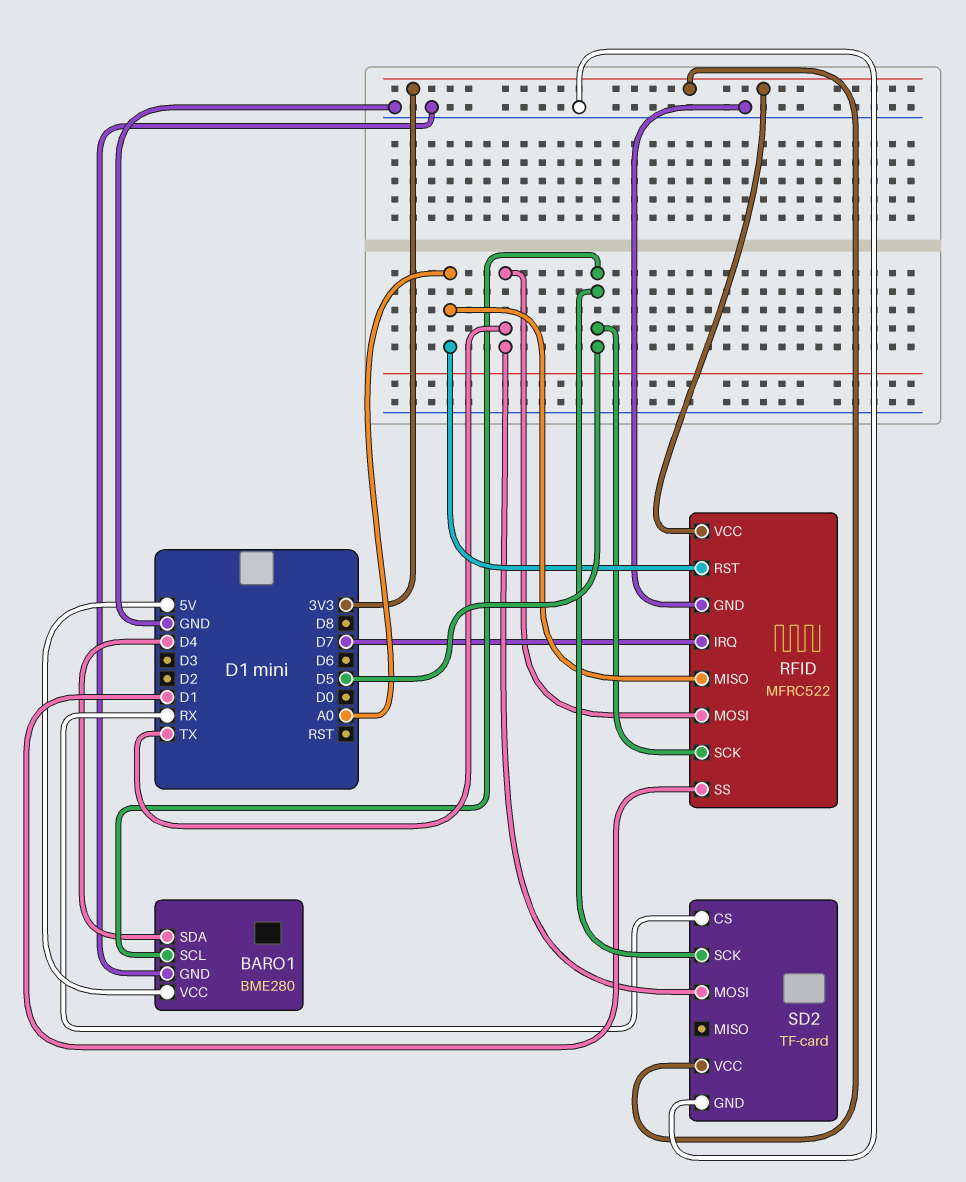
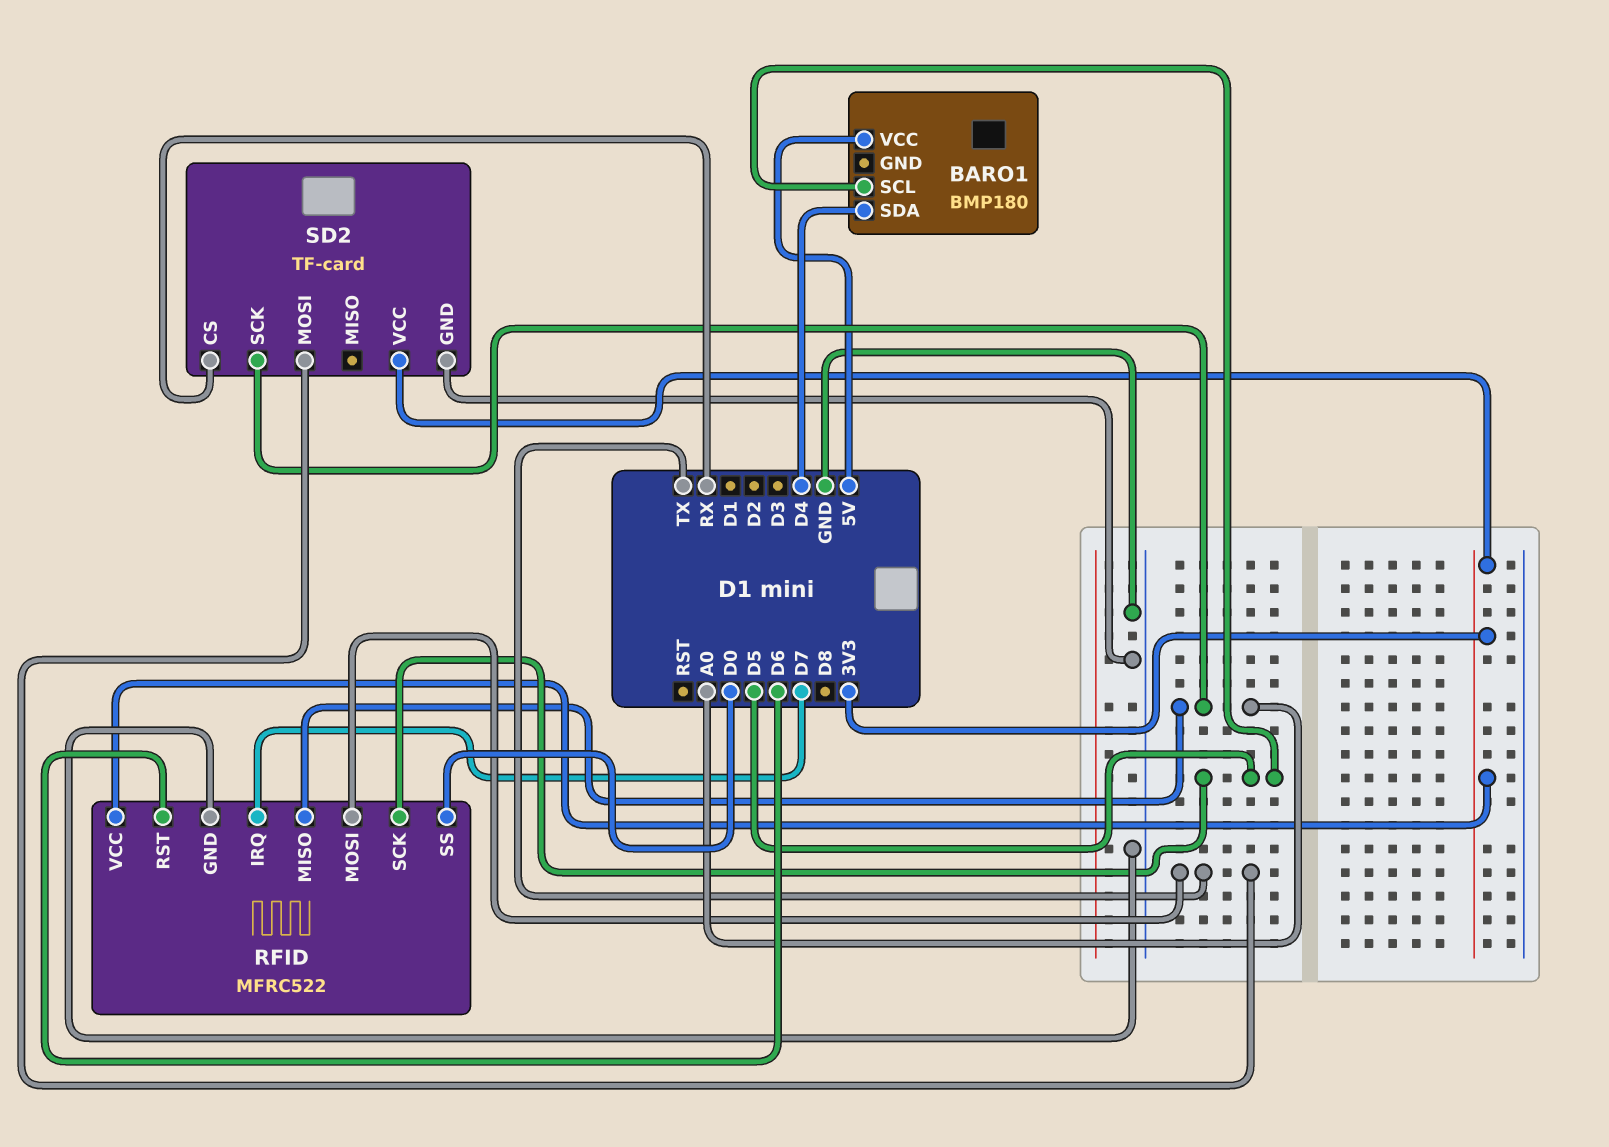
BARO1: BME280 -> BMP180
BARO1 pin GND: GND -> none
RFID pin RST: A0 -> D6
RFID pin SS: D1 -> D0
SD2 pin SCK: D5 -> A0

